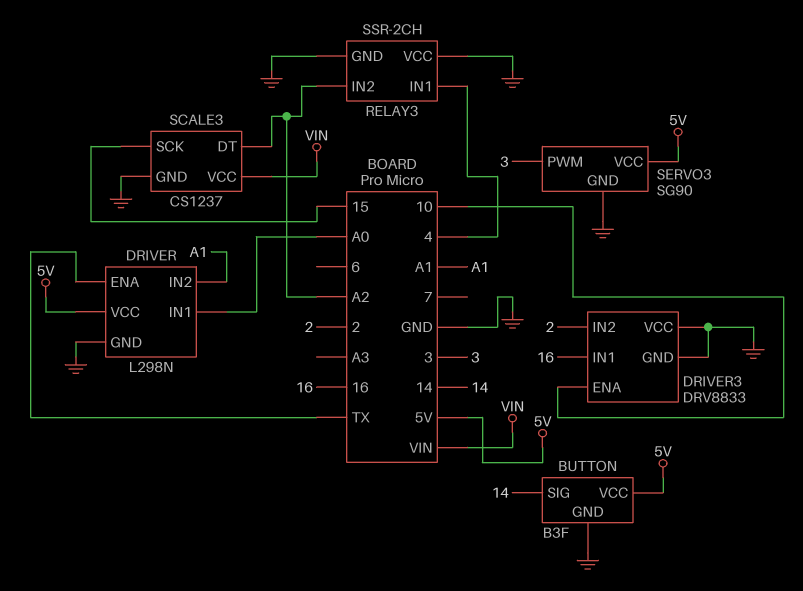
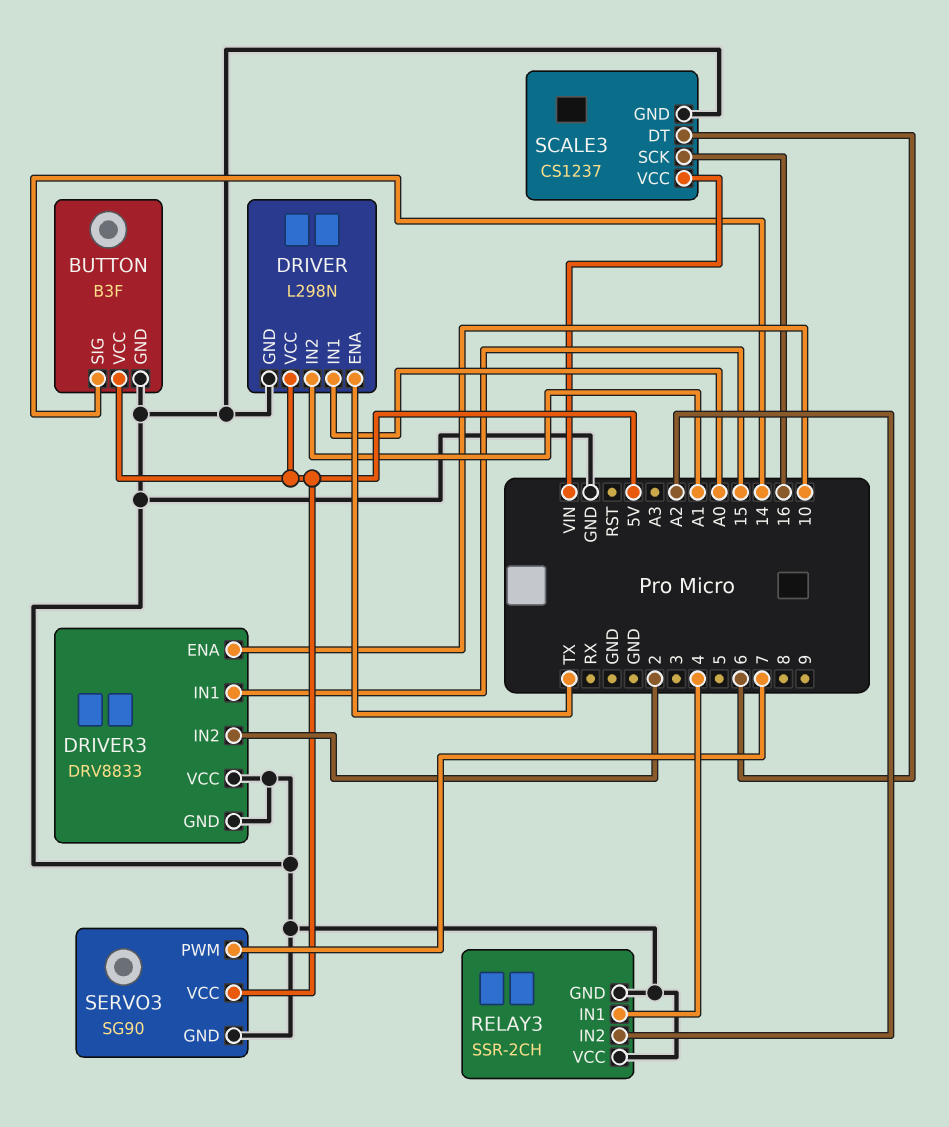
DRIVER3 pin IN1: 16 -> 15
SCALE3 pin DT: A2 -> 6
SCALE3 pin SCK: 15 -> 16
SERVO3 pin PWM: 3 -> 7

